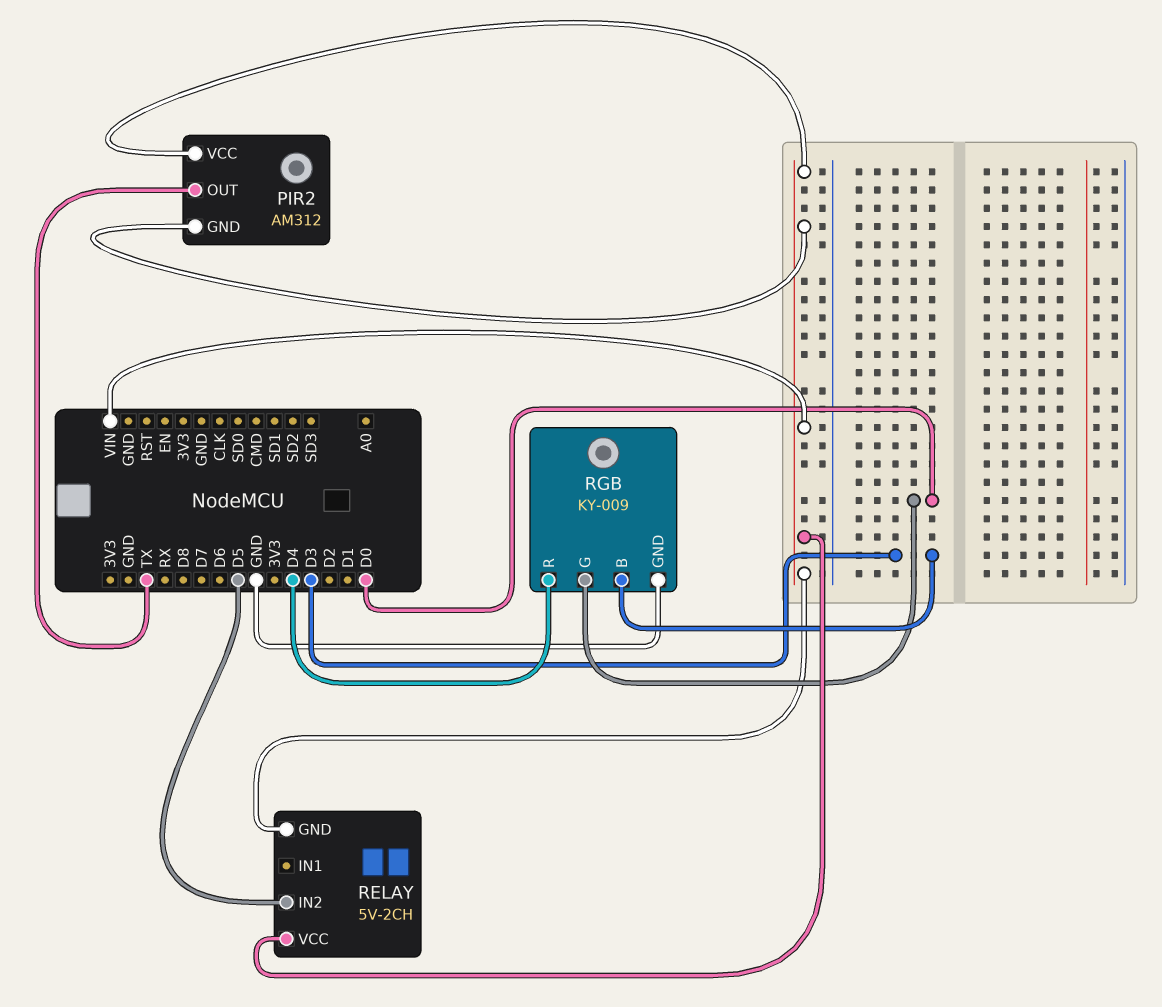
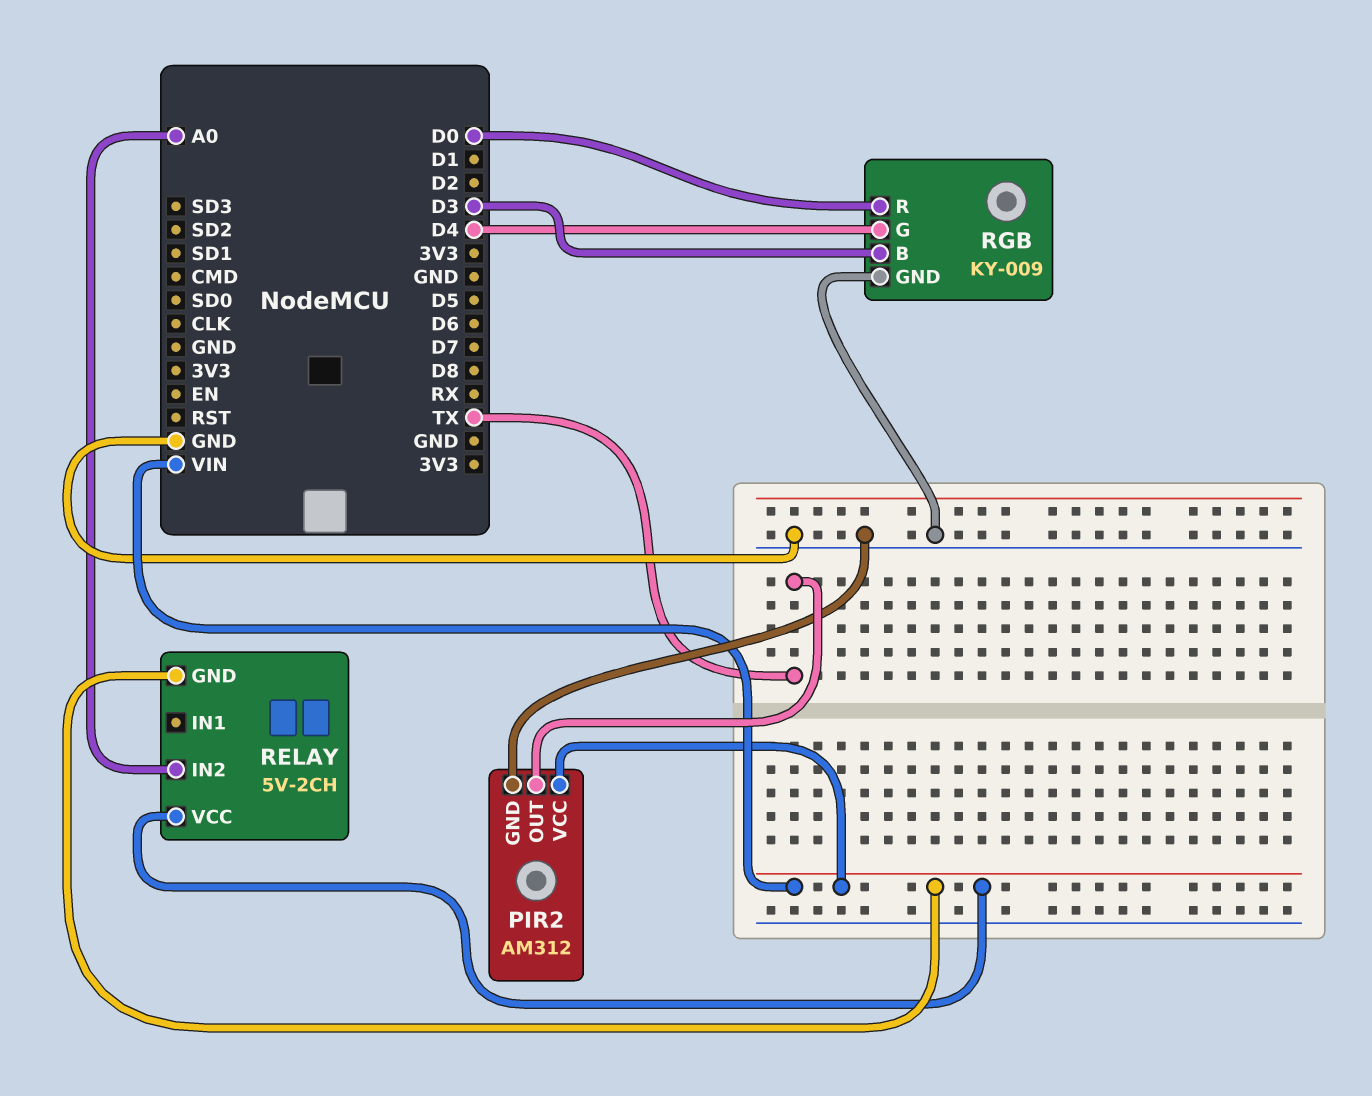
PIR2 pin GND: VIN -> GND
RELAY pin IN2: D5 -> A0
RGB pin G: D0 -> D4
RGB pin R: D4 -> D0

